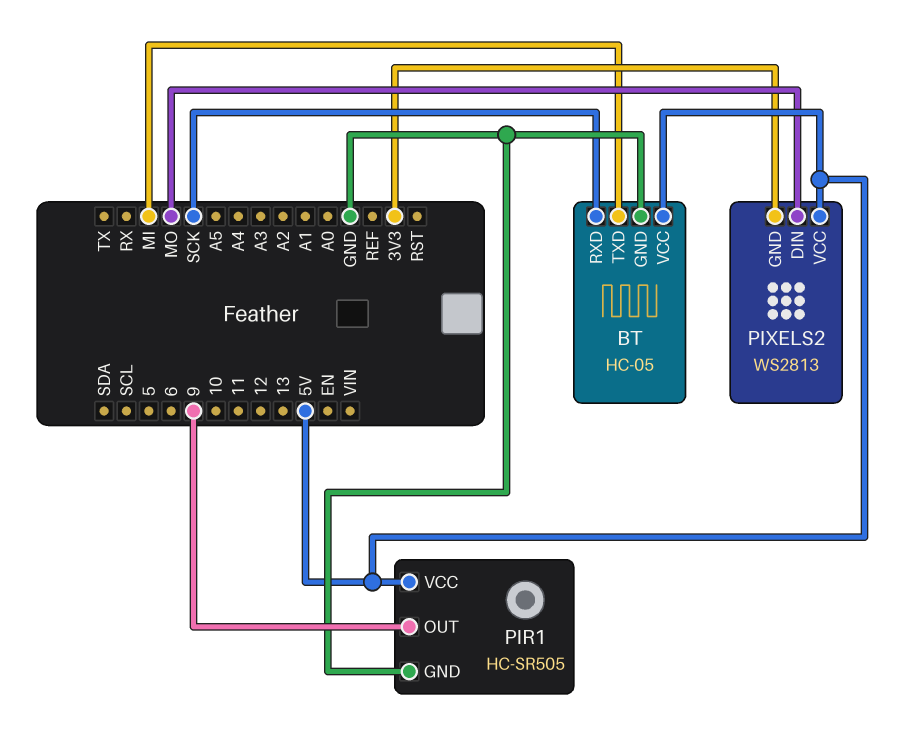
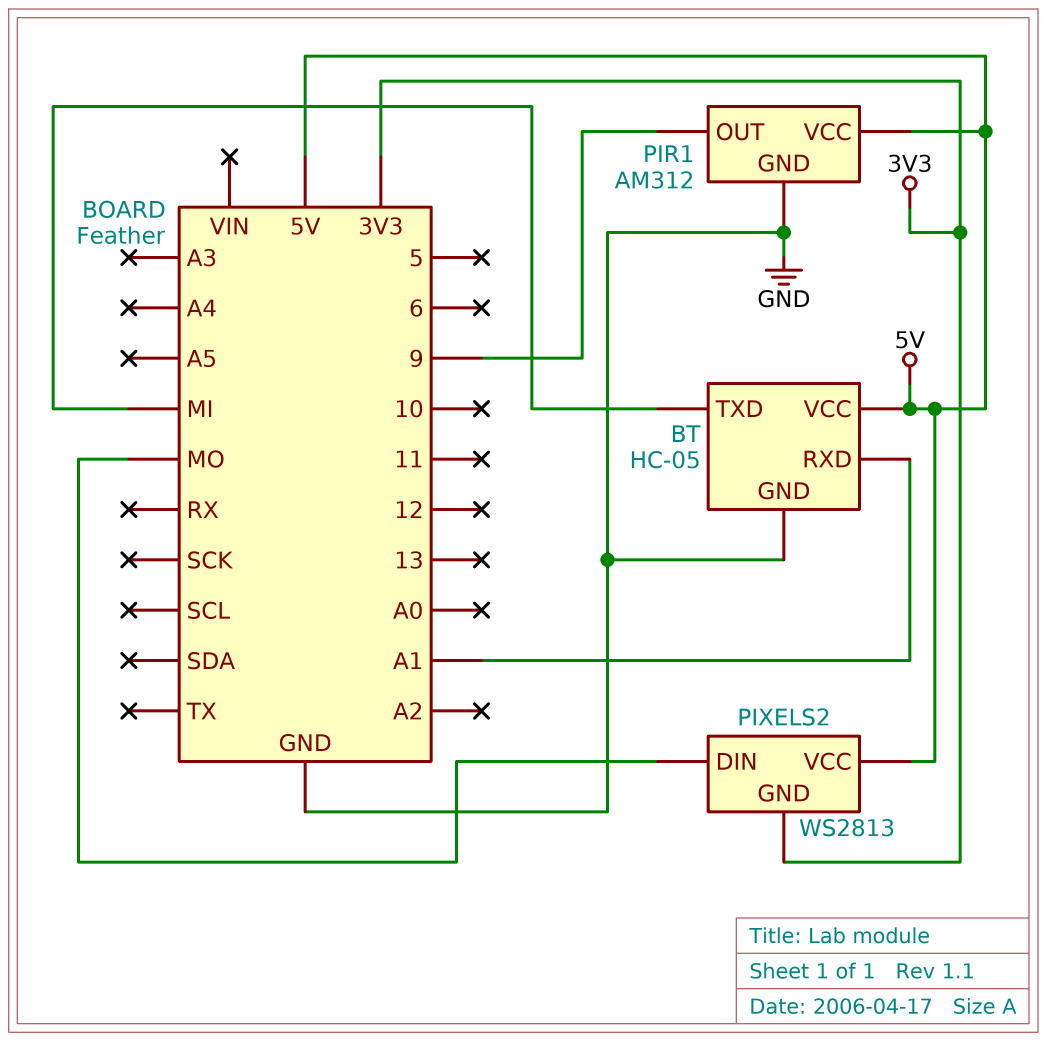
BT pin RXD: SCK -> A1
PIR1: HC-SR505 -> AM312

